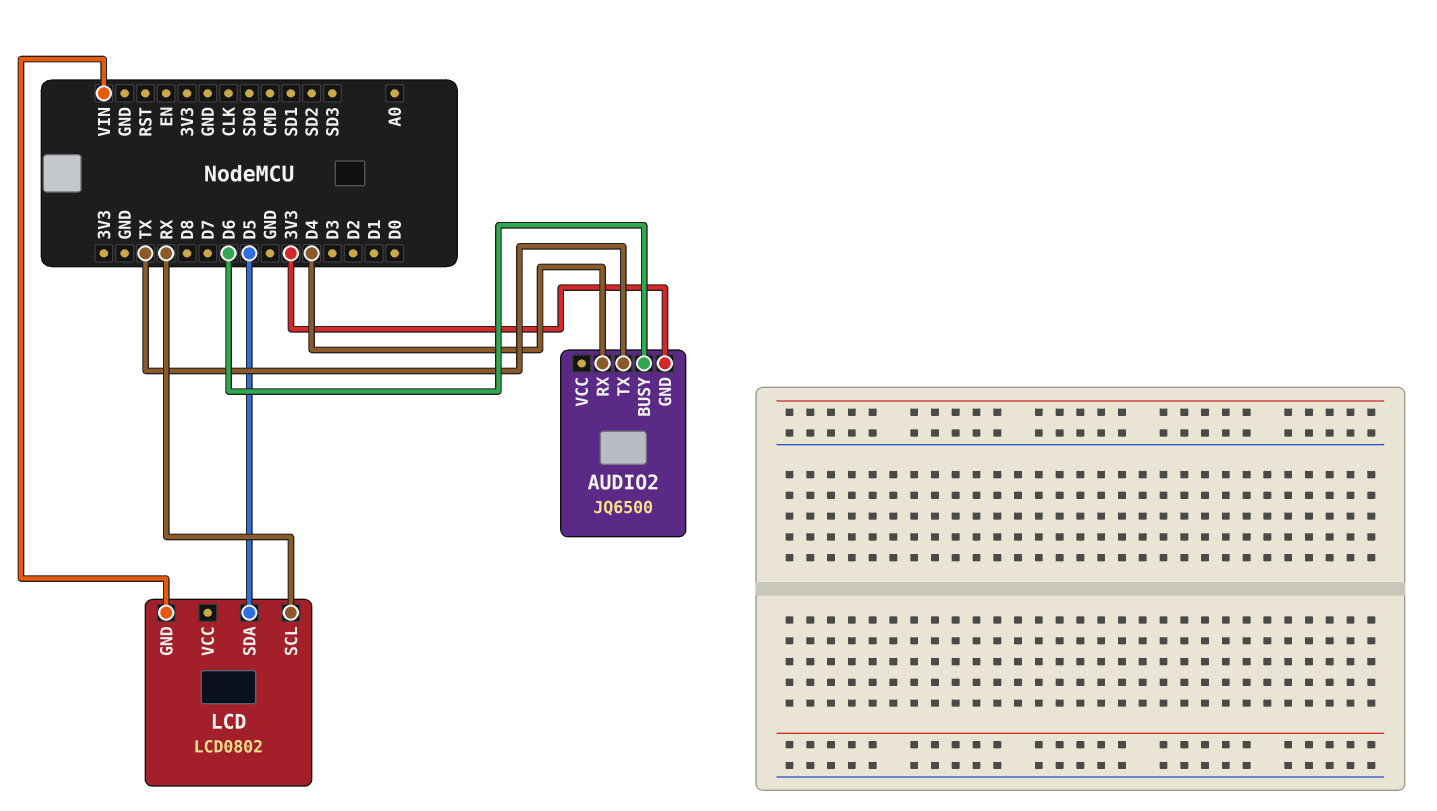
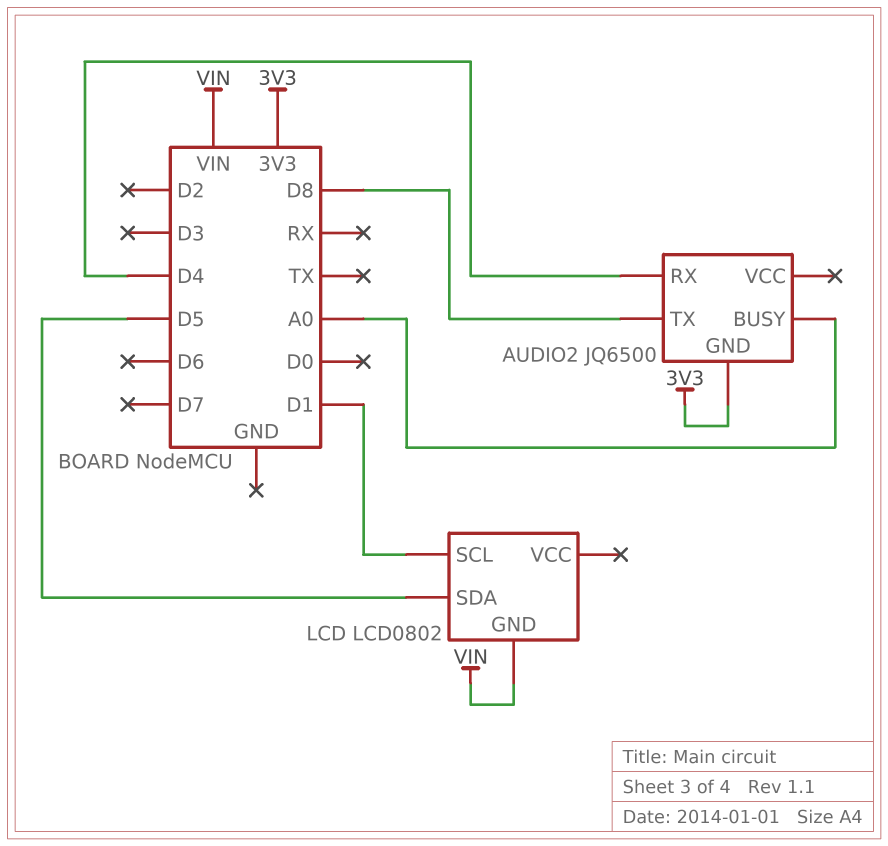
AUDIO2 pin BUSY: D6 -> A0
AUDIO2 pin TX: TX -> D8
LCD pin SCL: RX -> D1

